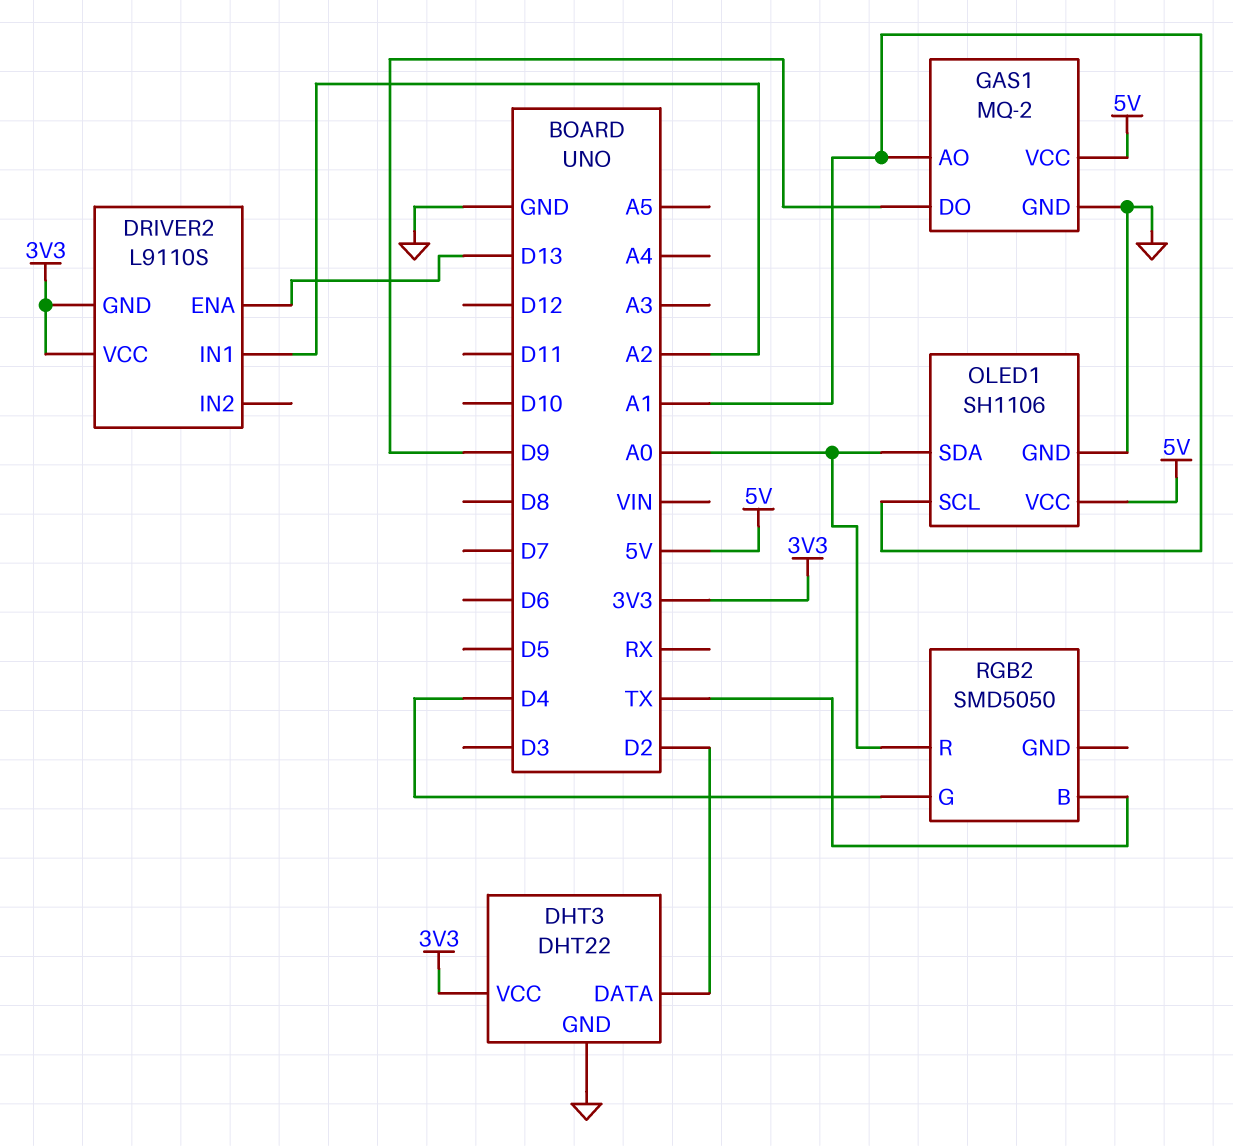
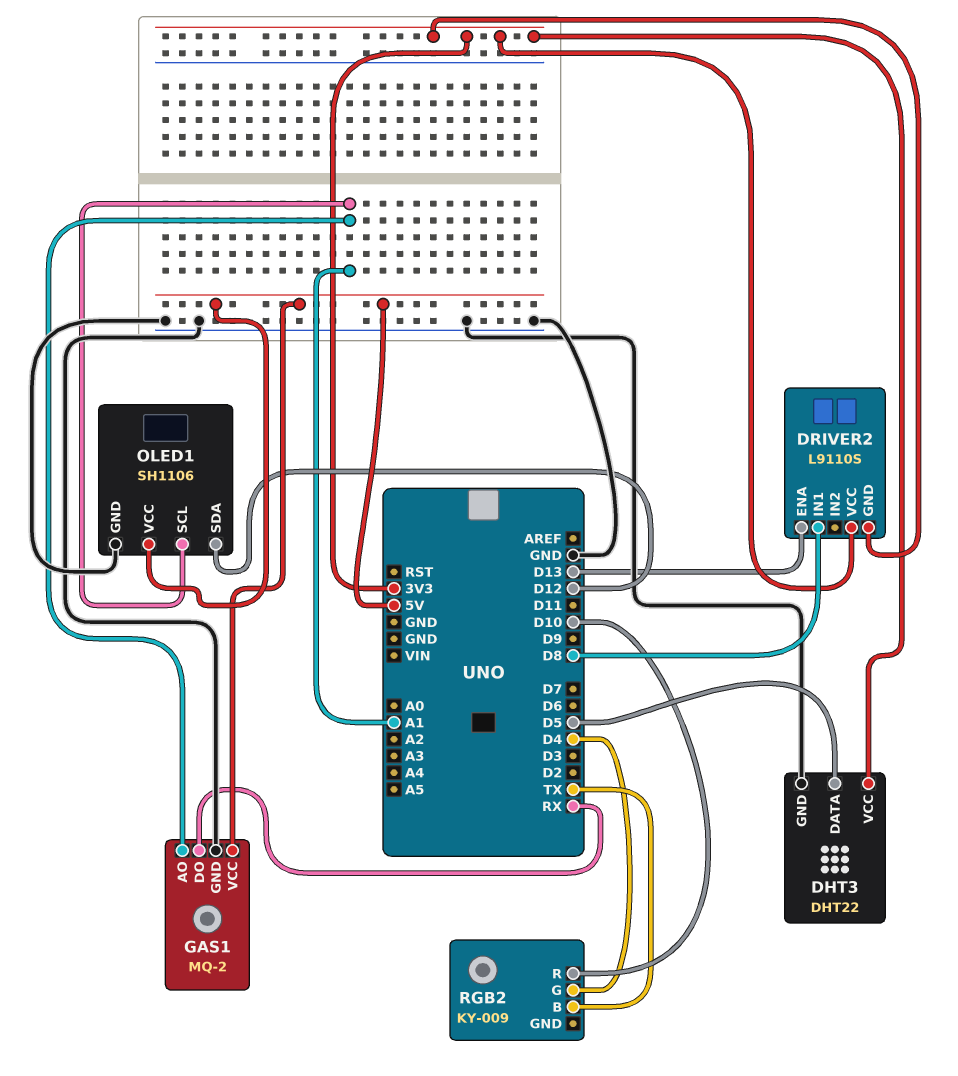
DHT3 pin DATA: D2 -> D5
DRIVER2 pin IN1: A2 -> D8
GAS1 pin DO: D9 -> RX
OLED1 pin SDA: A0 -> D12
RGB2: SMD5050 -> KY-009
RGB2 pin R: A0 -> D10

